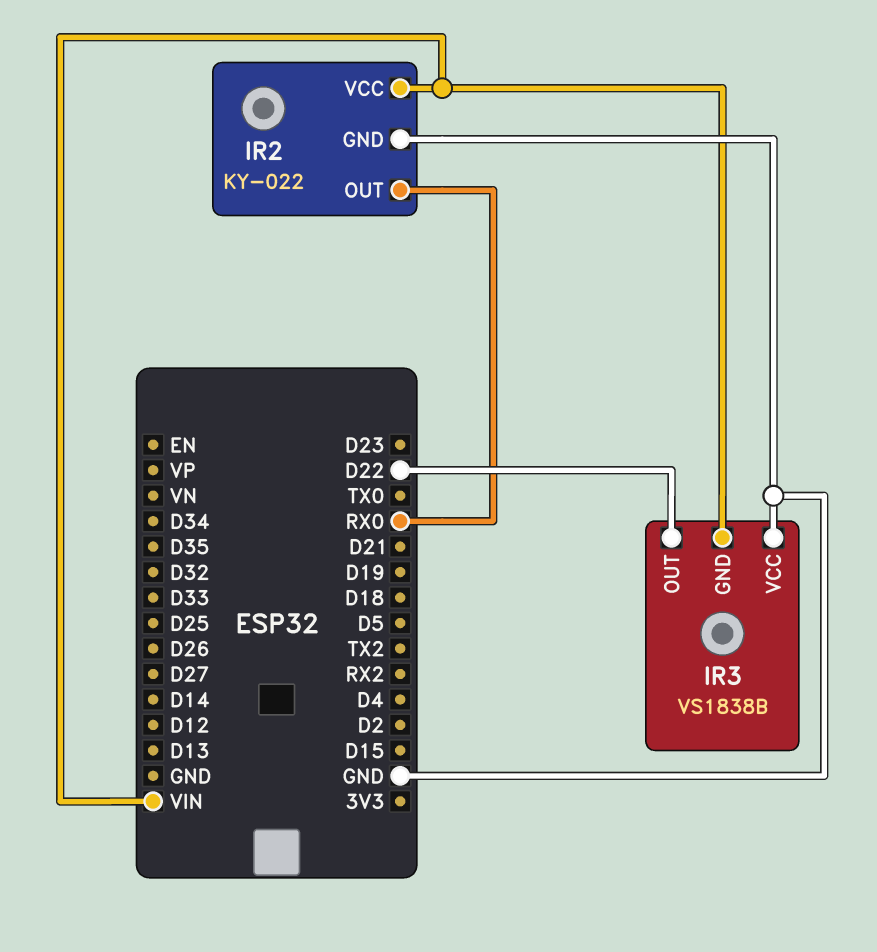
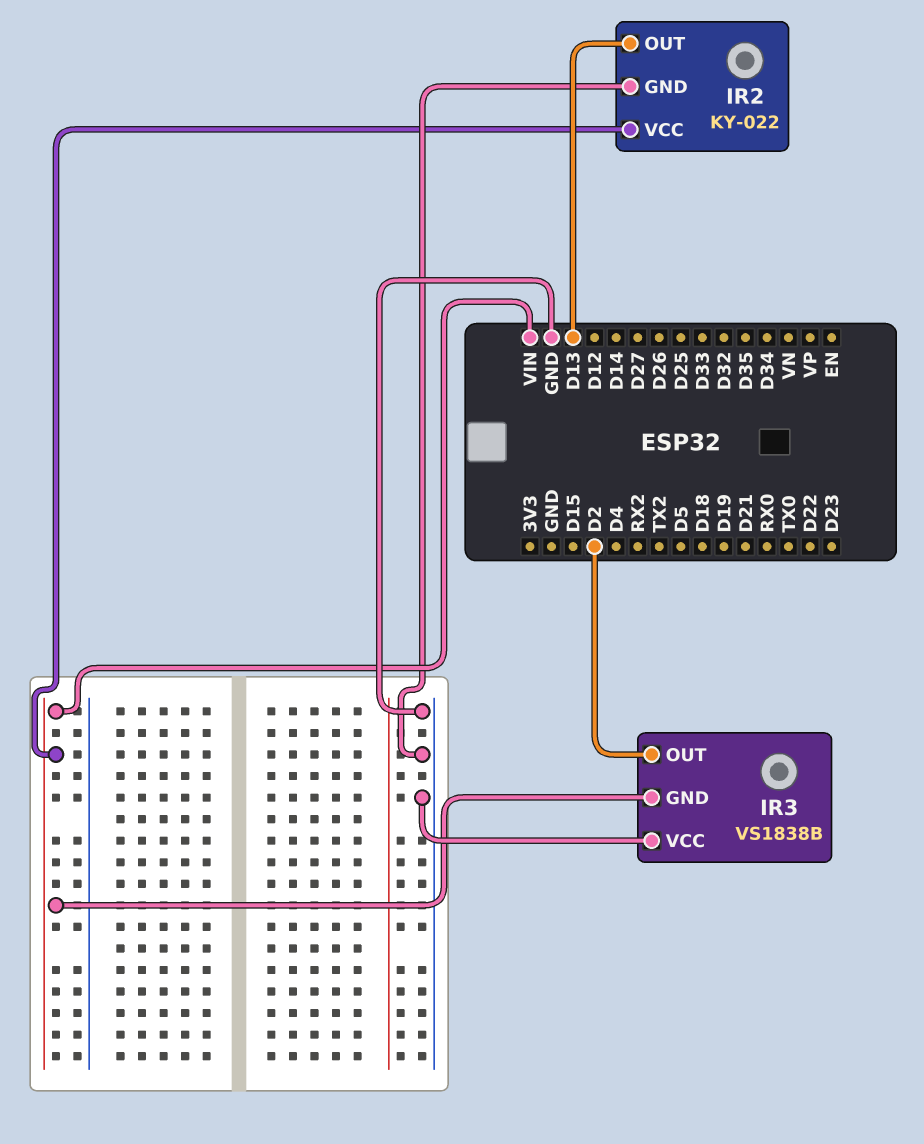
IR2 pin OUT: RX0 -> D13
IR3 pin OUT: D22 -> D2

